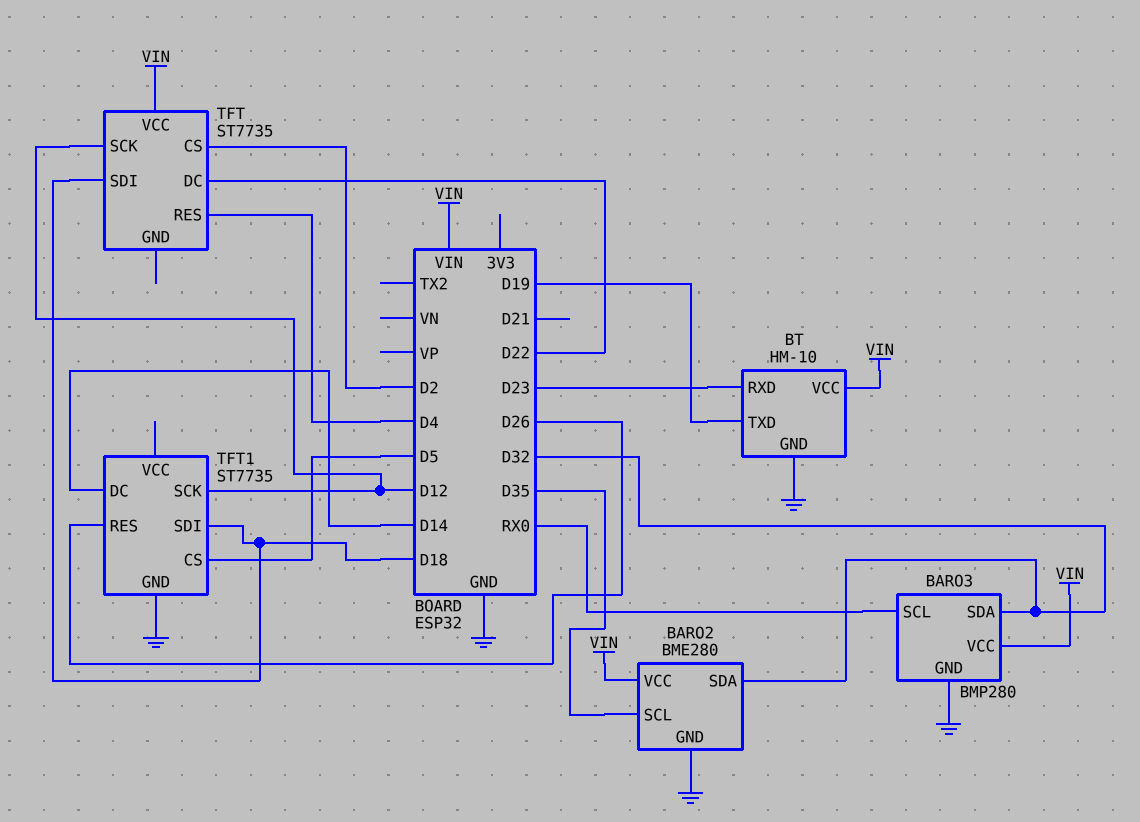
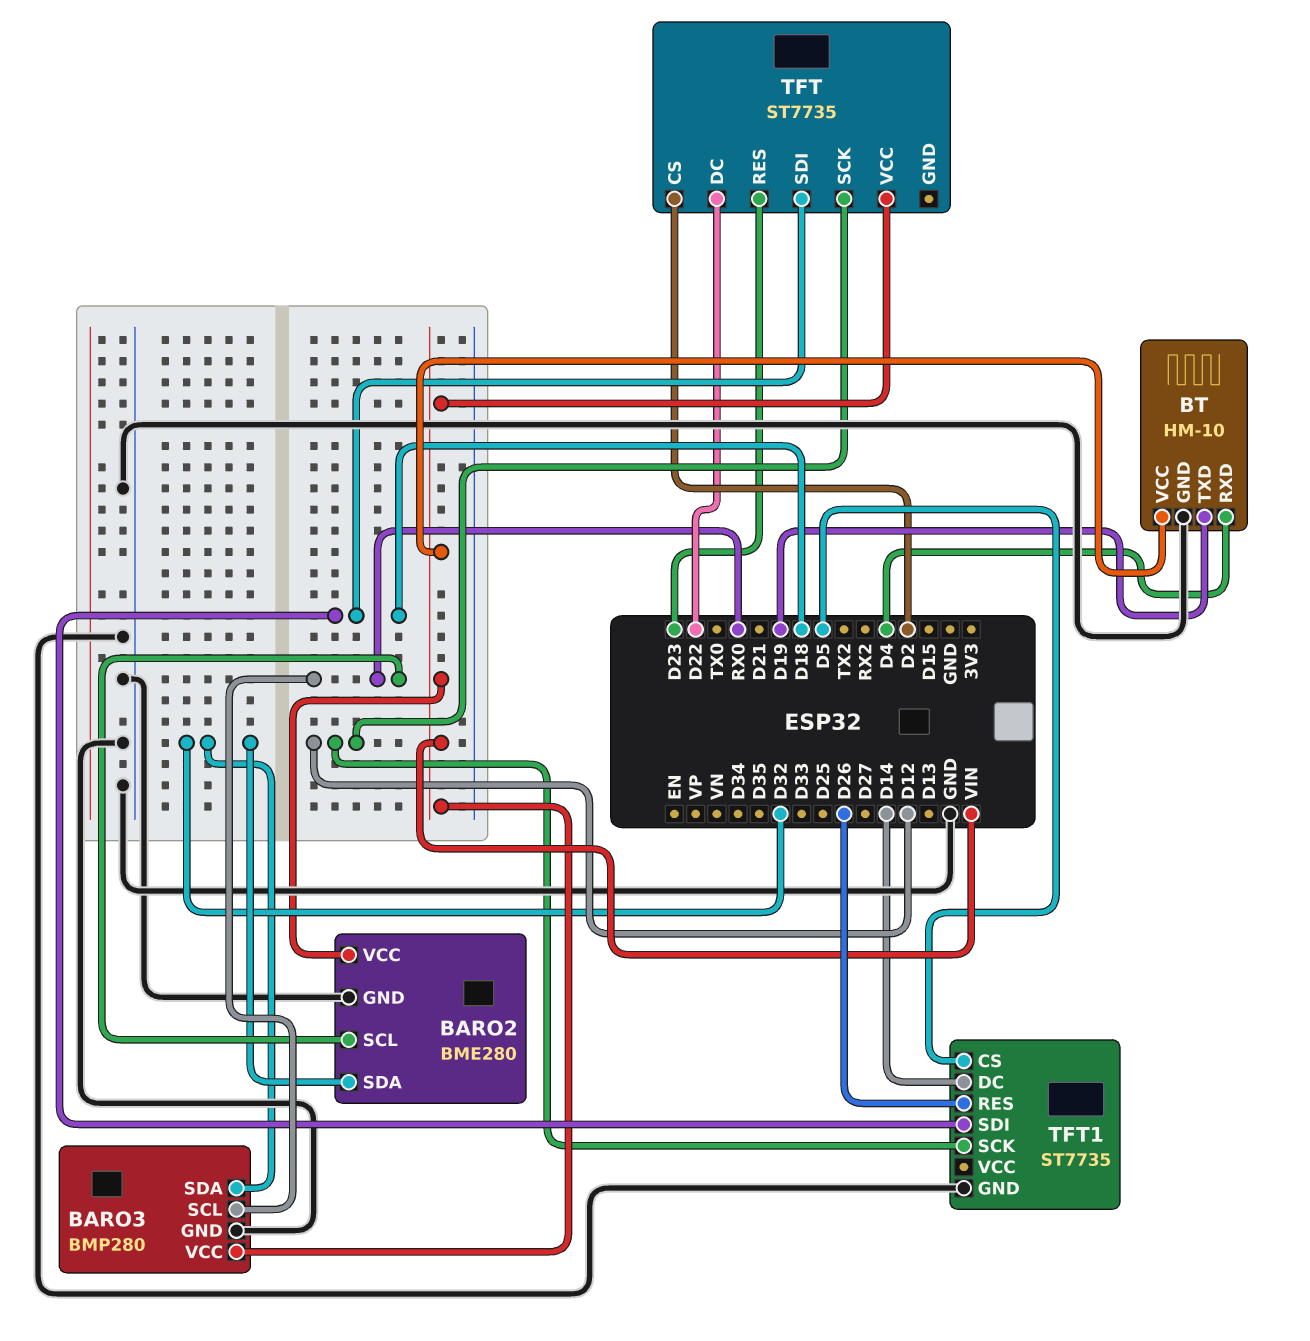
BARO2 pin SCL: D35 -> RX0
BT pin RXD: D23 -> D4
TFT pin RES: D4 -> D23

